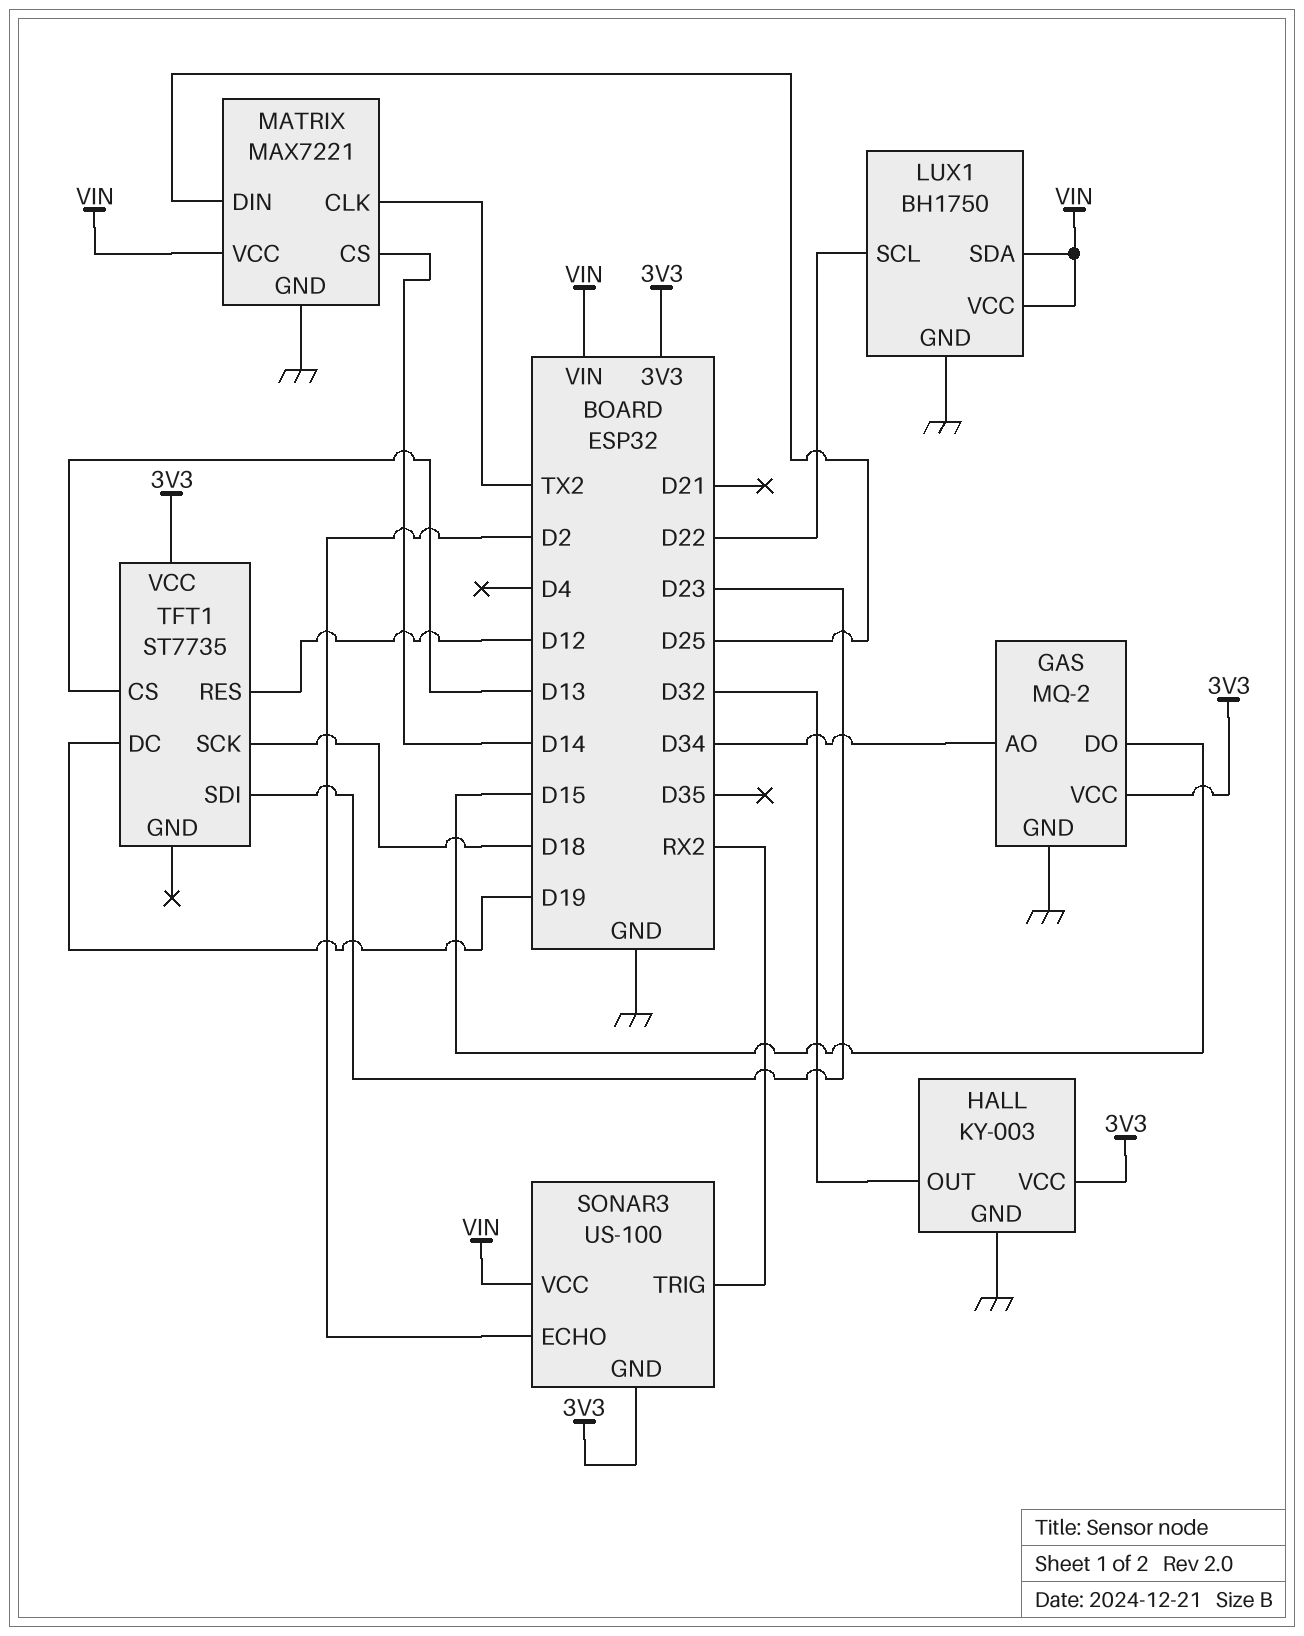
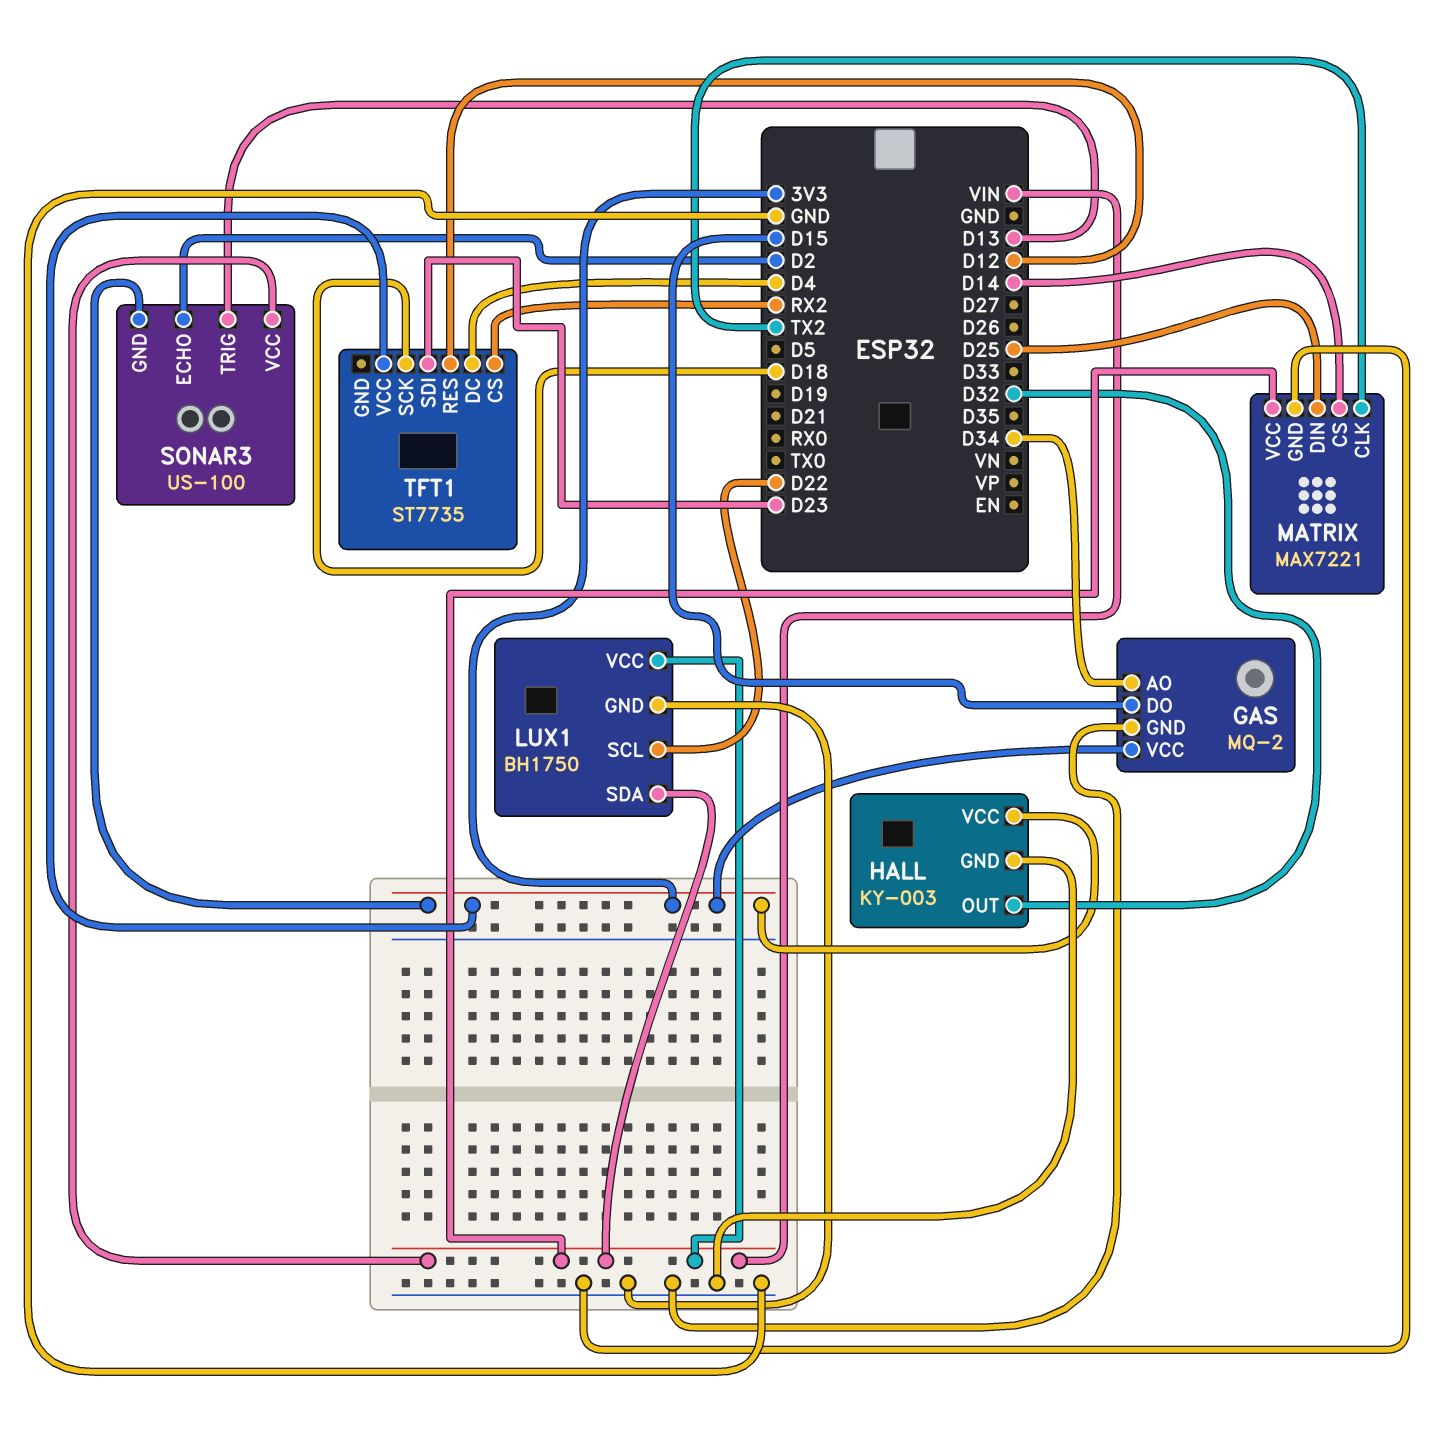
SONAR3 pin TRIG: RX2 -> D13
TFT1 pin CS: D13 -> RX2
TFT1 pin DC: D19 -> D4

